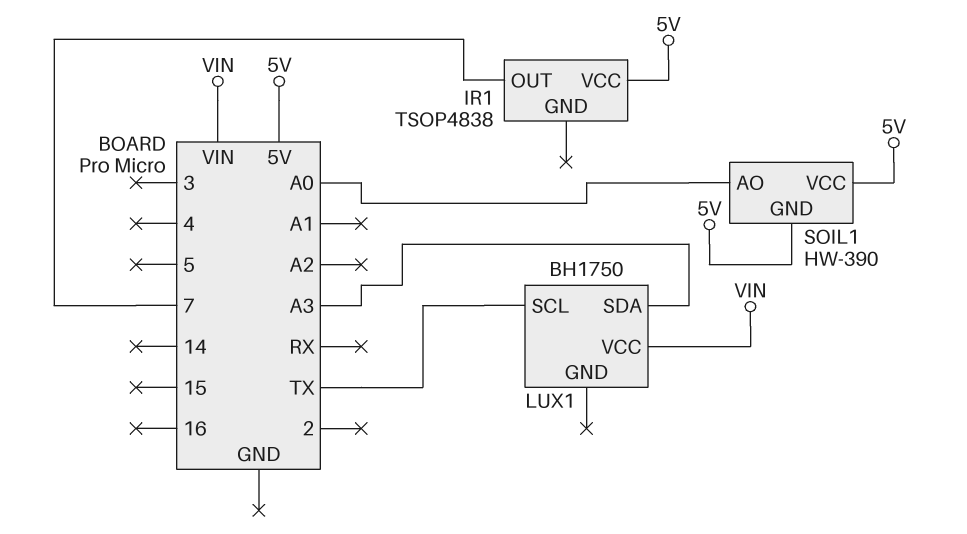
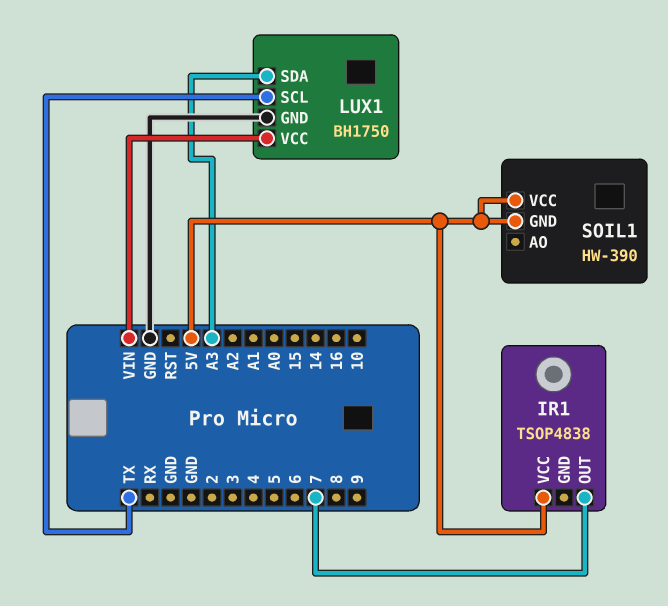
LUX1 pin GND: none -> GND
SOIL1 pin AO: A0 -> none

